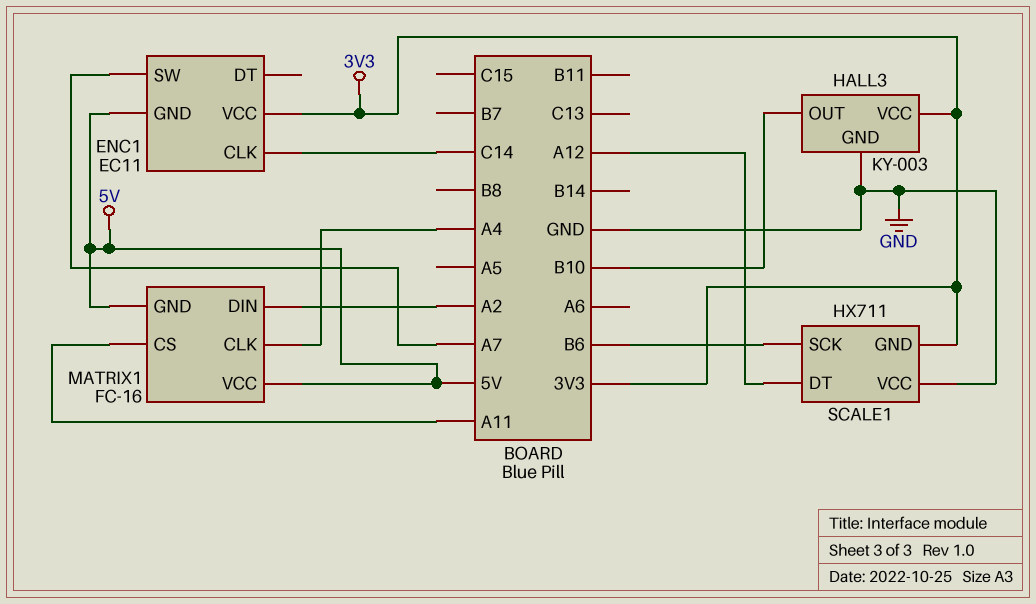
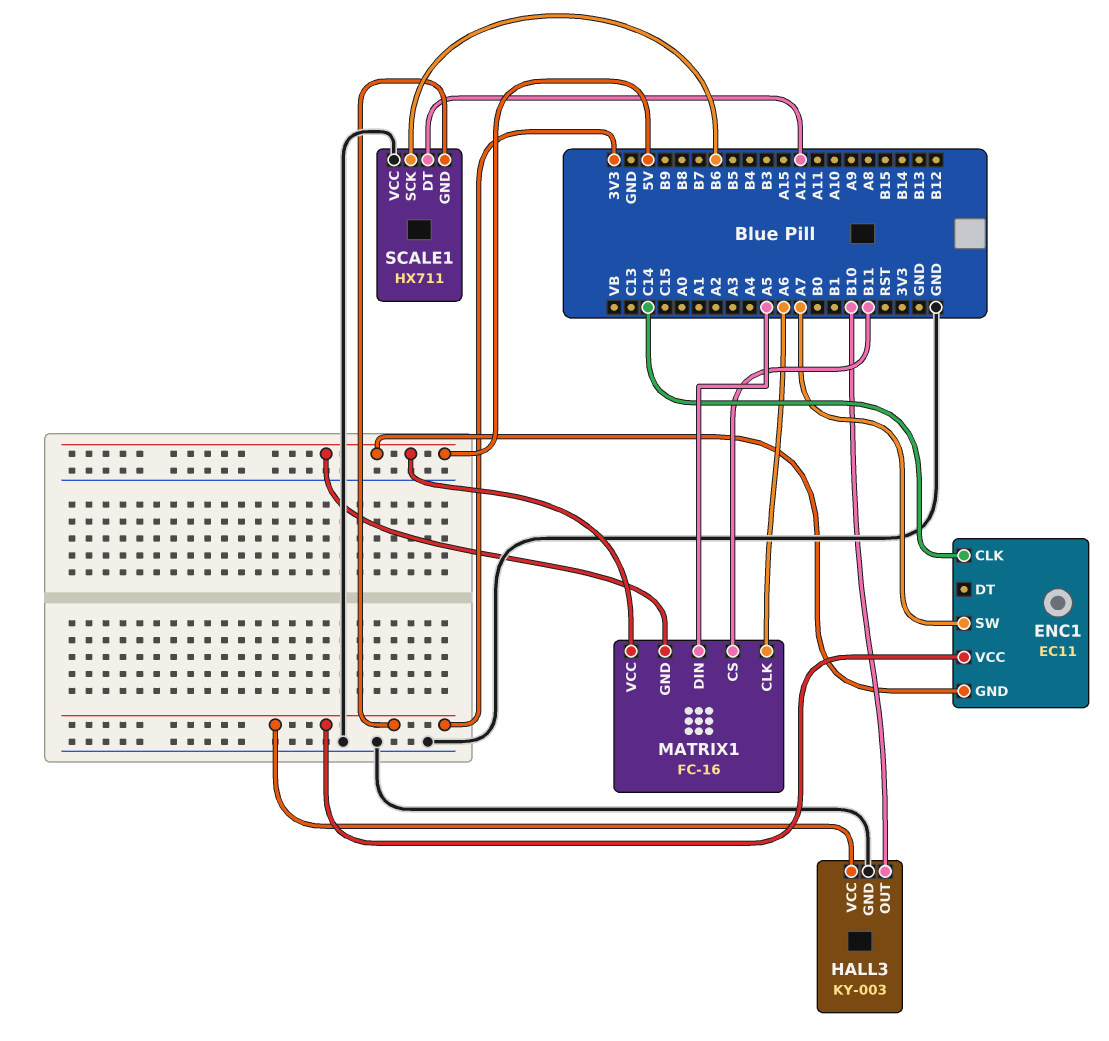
MATRIX1 pin CLK: A4 -> A6
MATRIX1 pin CS: A11 -> B11
MATRIX1 pin DIN: A2 -> A5

